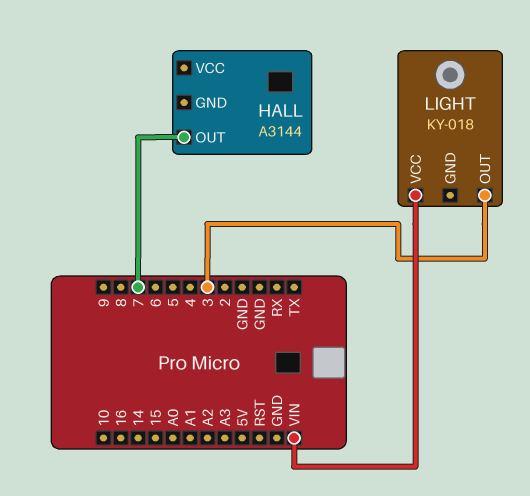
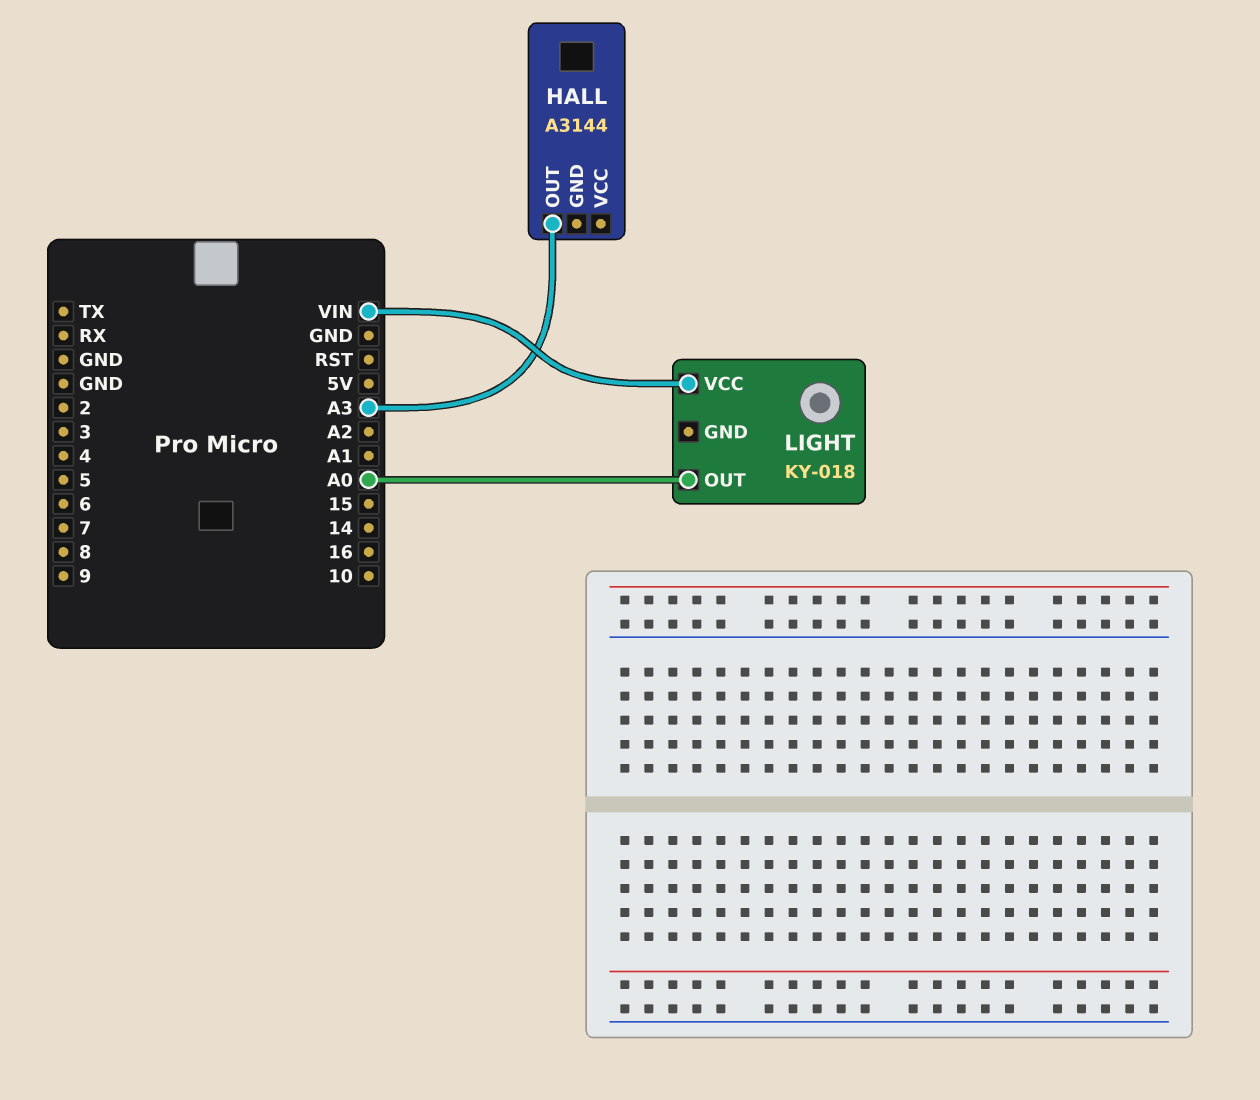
HALL pin OUT: 7 -> A3
LIGHT pin OUT: 3 -> A0

